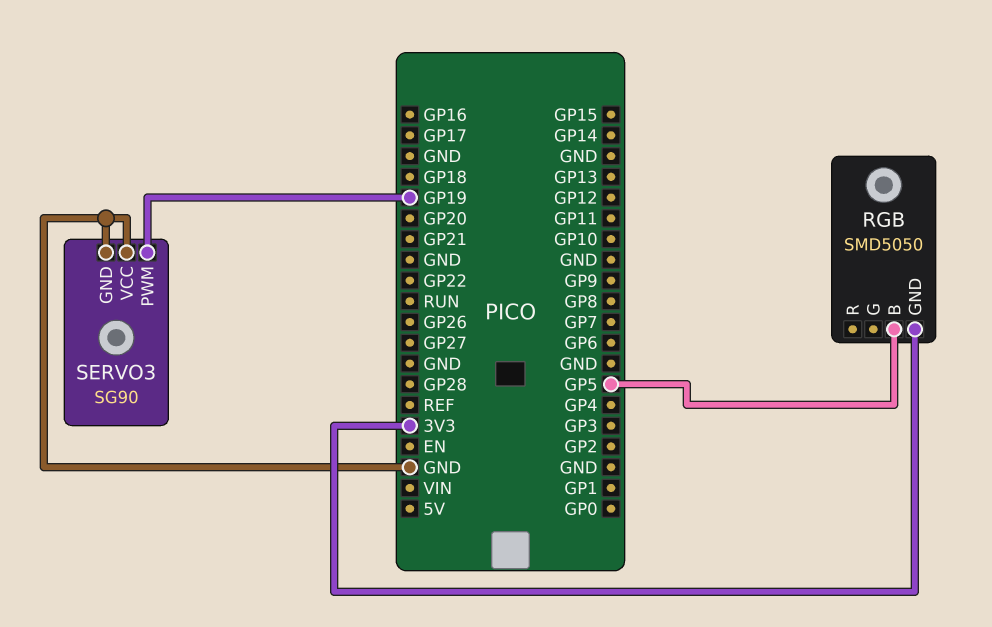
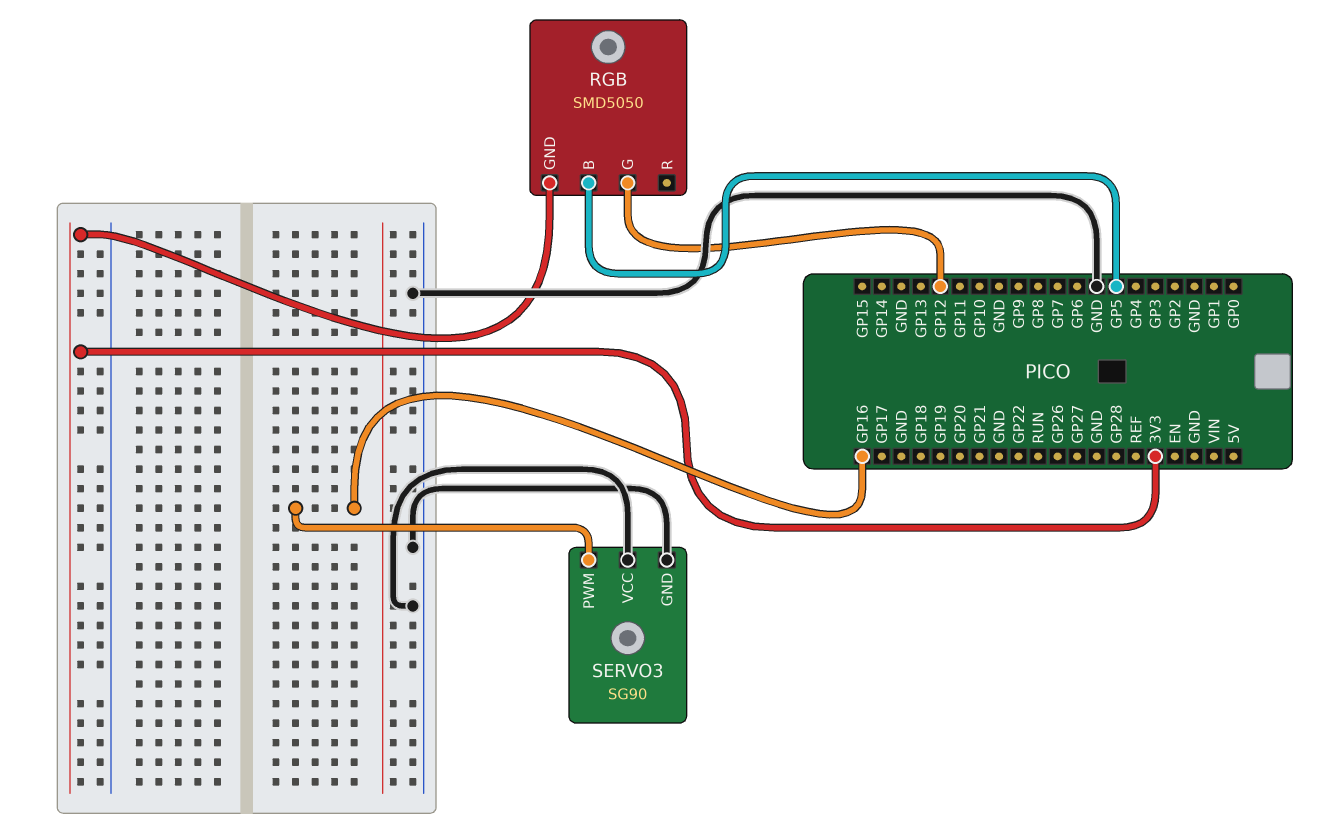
RGB pin G: none -> GP12
SERVO3 pin PWM: GP19 -> GP16

